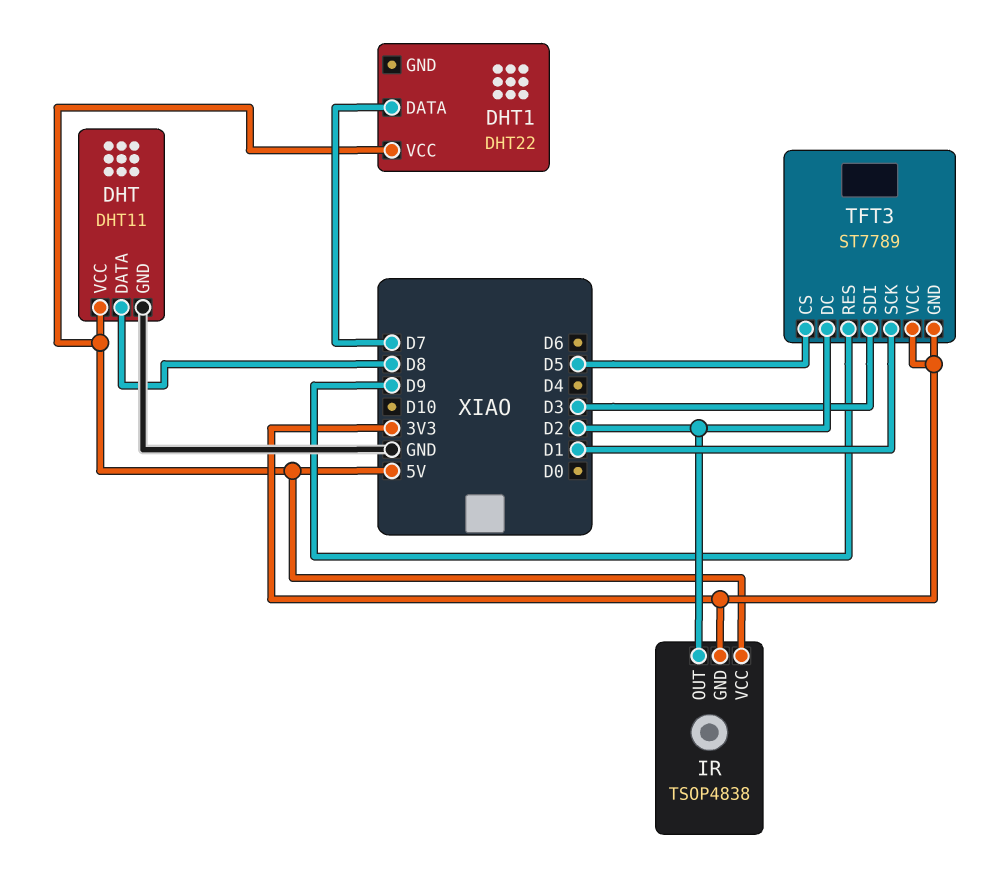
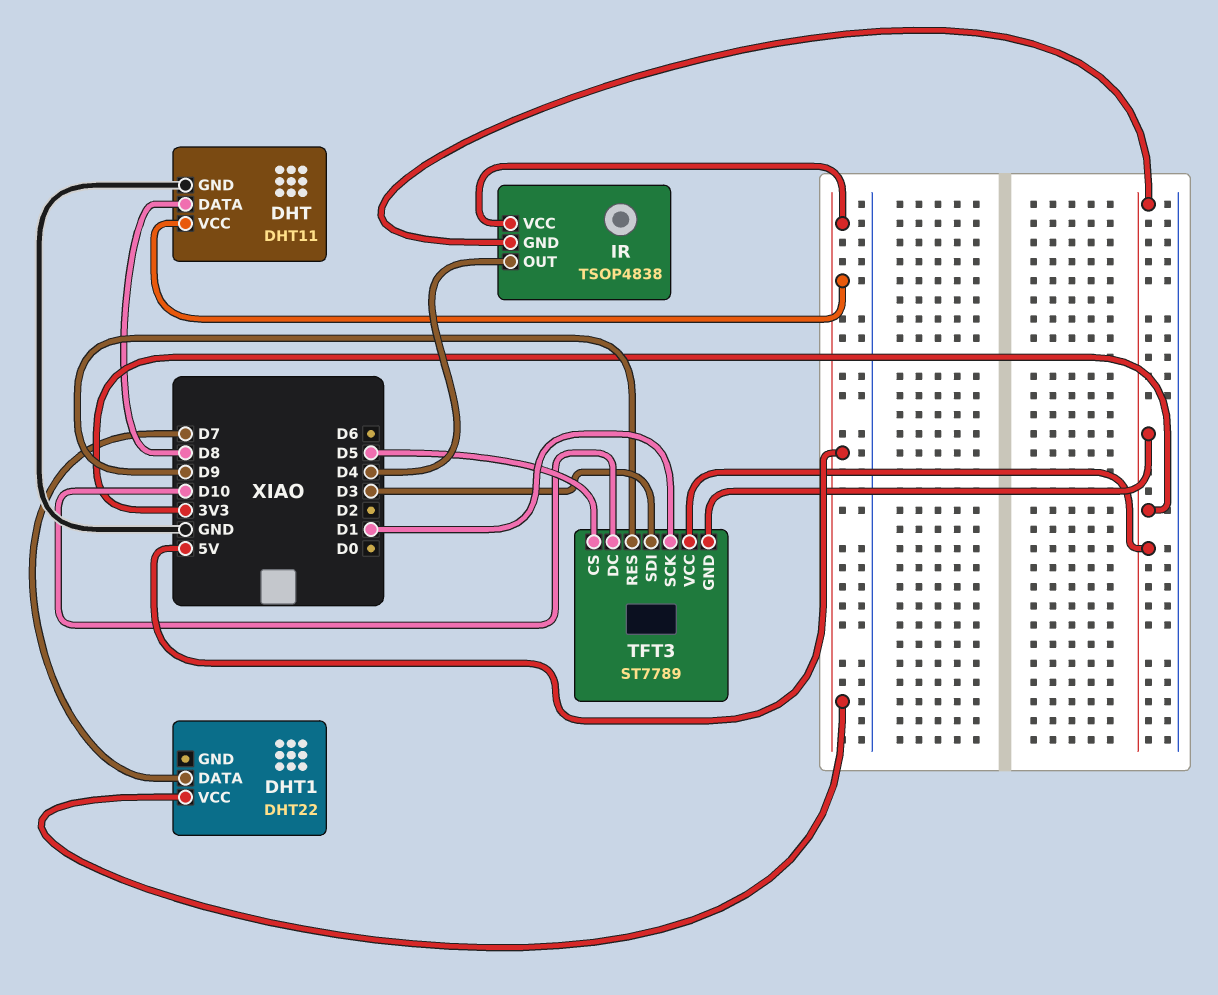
IR pin OUT: D2 -> D4
TFT3 pin DC: D2 -> D10

